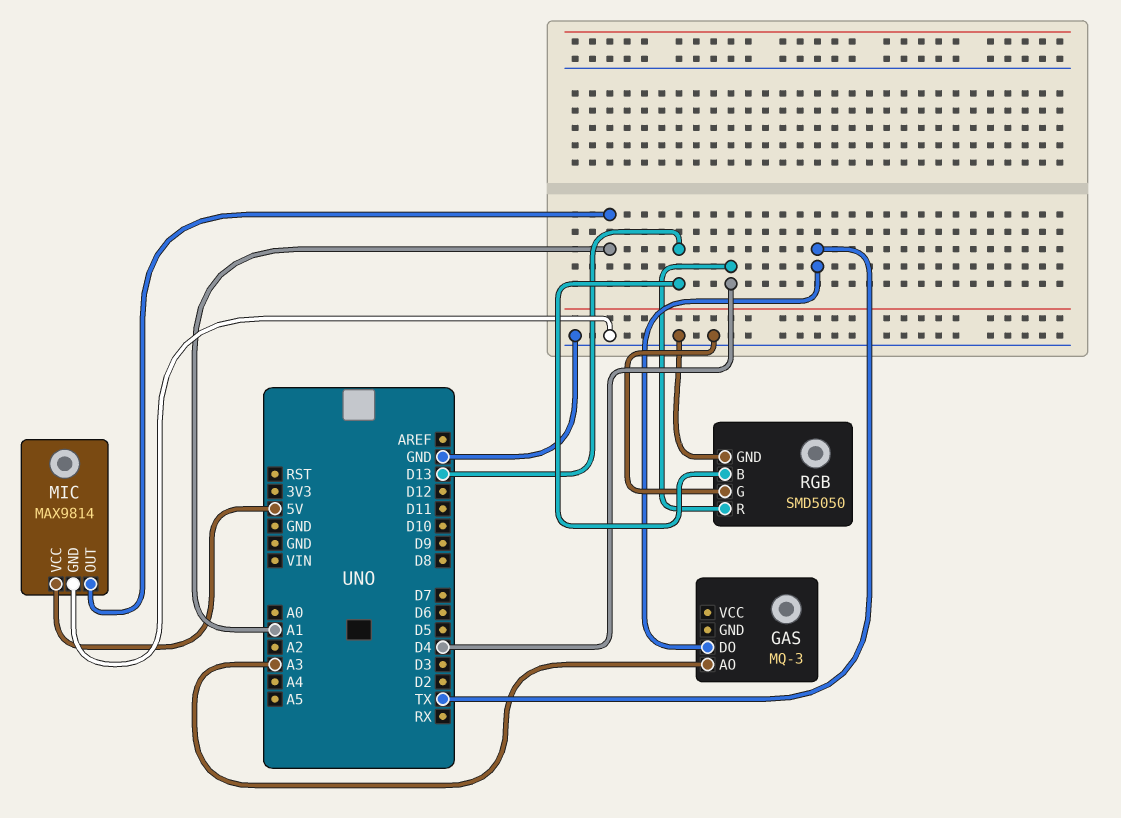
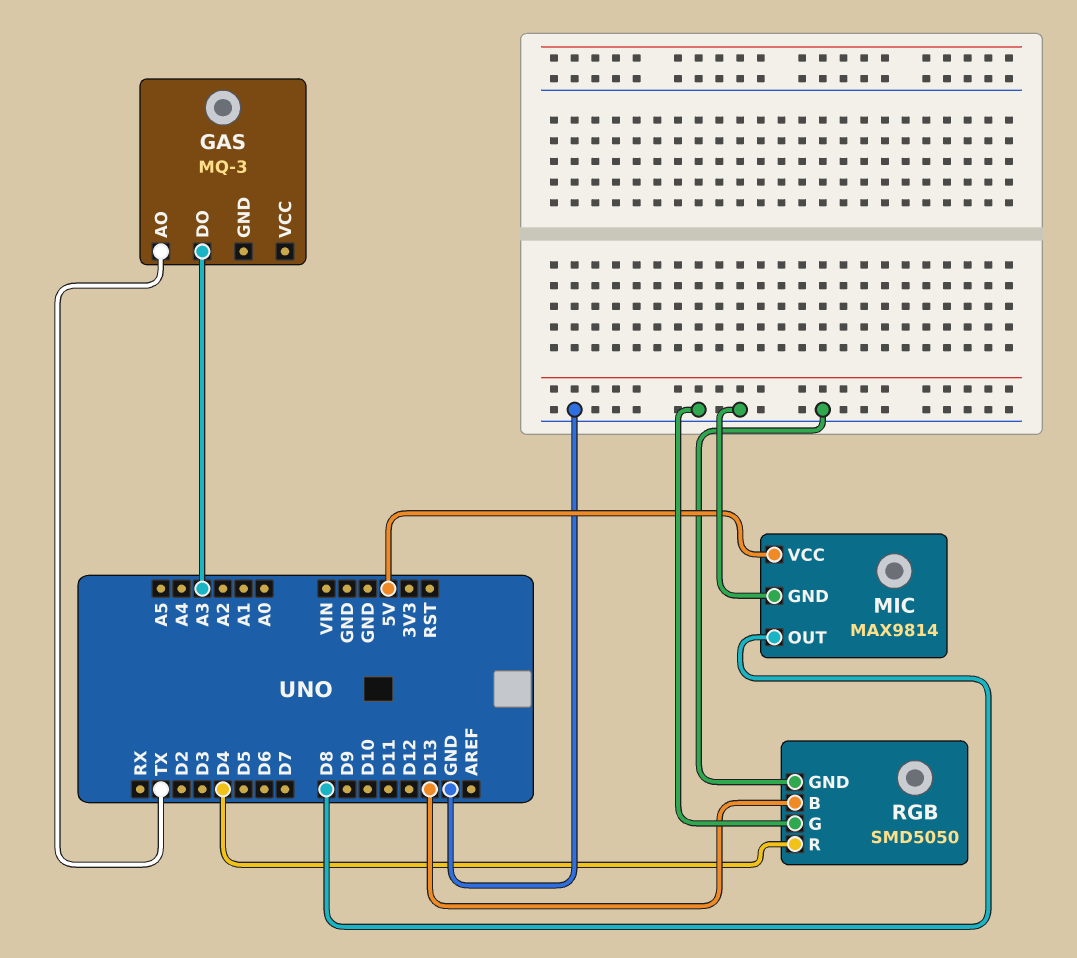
GAS pin AO: A3 -> TX
GAS pin DO: TX -> A3
MIC pin OUT: A1 -> D8

